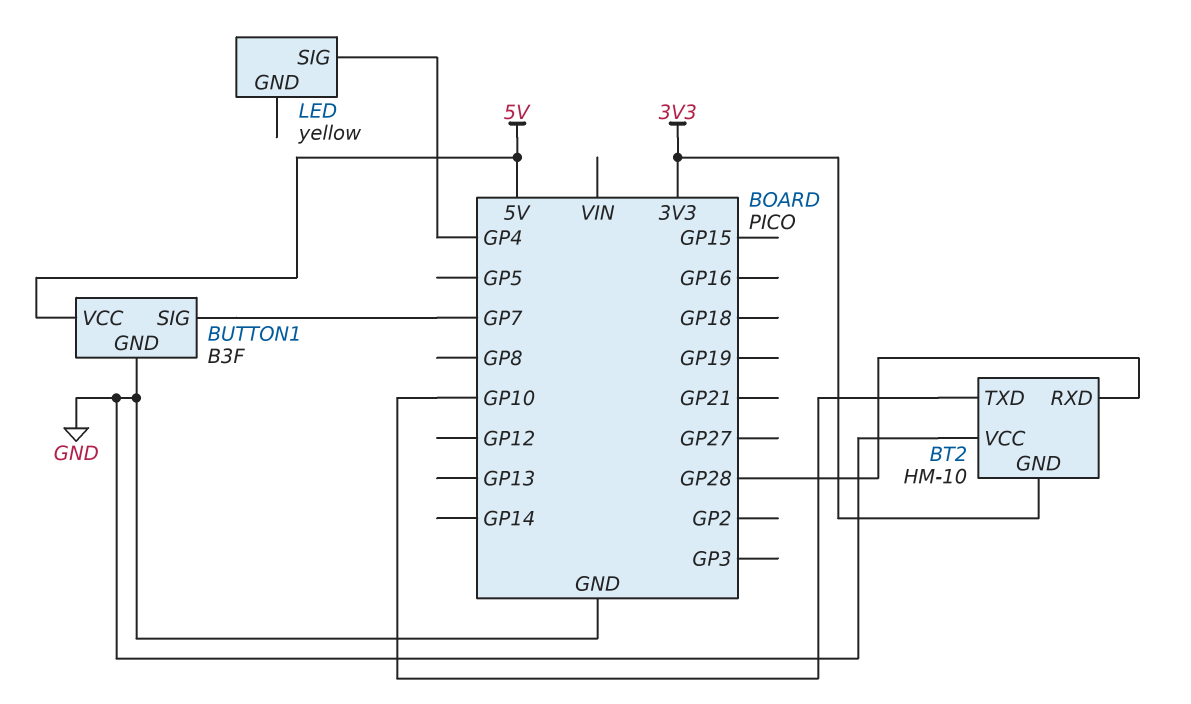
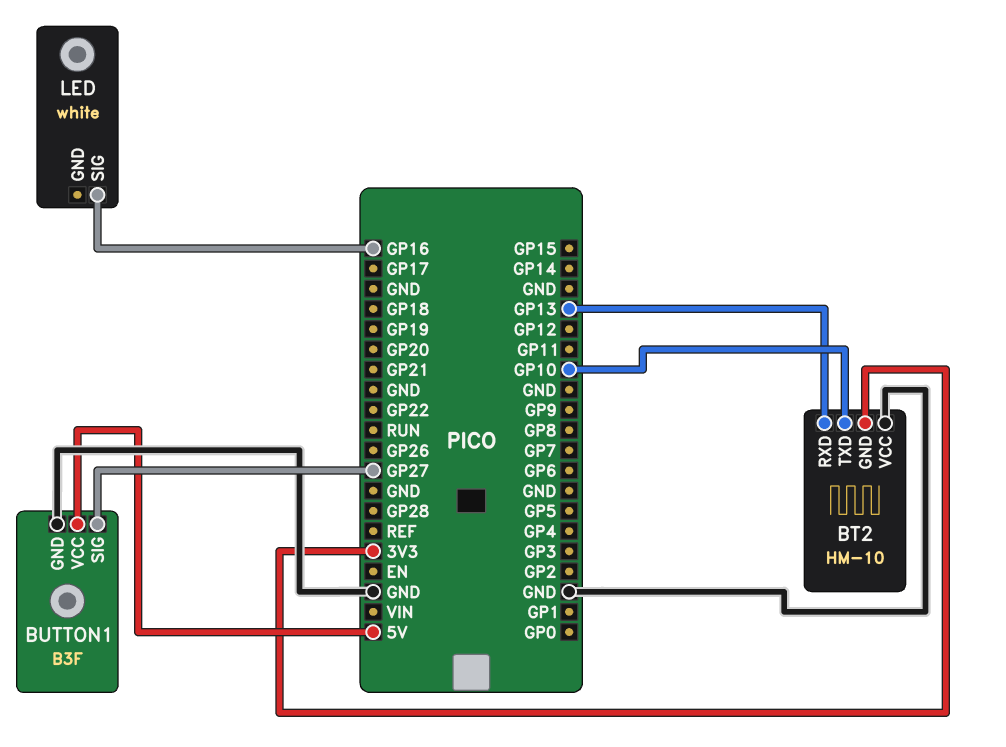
BT2 pin RXD: GP28 -> GP13
BUTTON1 pin SIG: GP7 -> GP27
LED: yellow -> white
LED pin SIG: GP4 -> GP16

